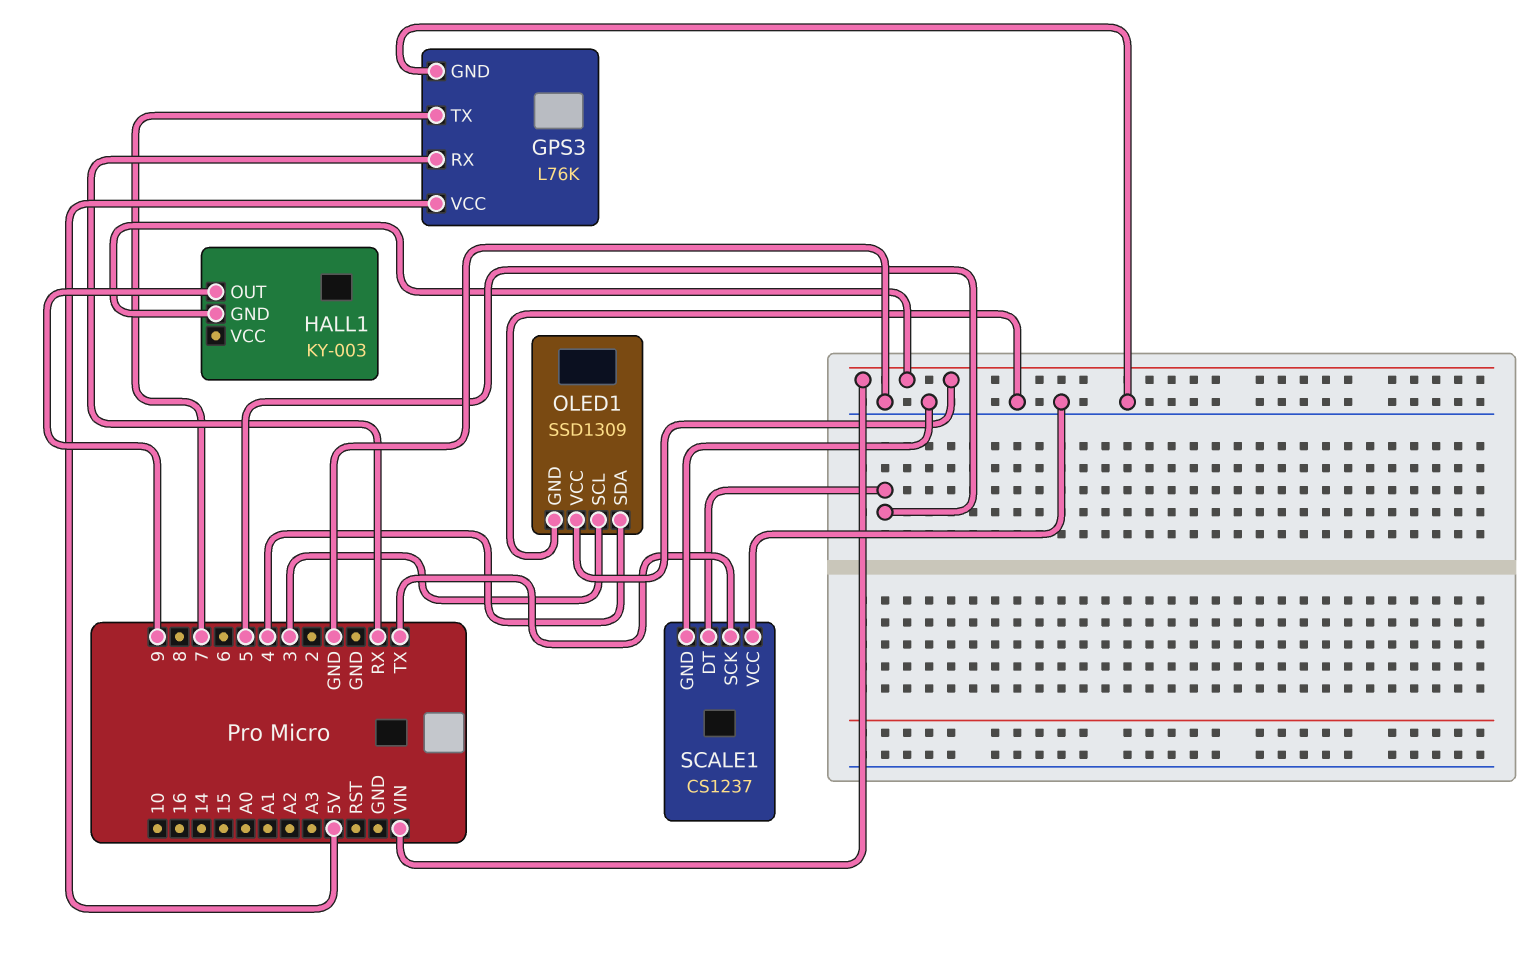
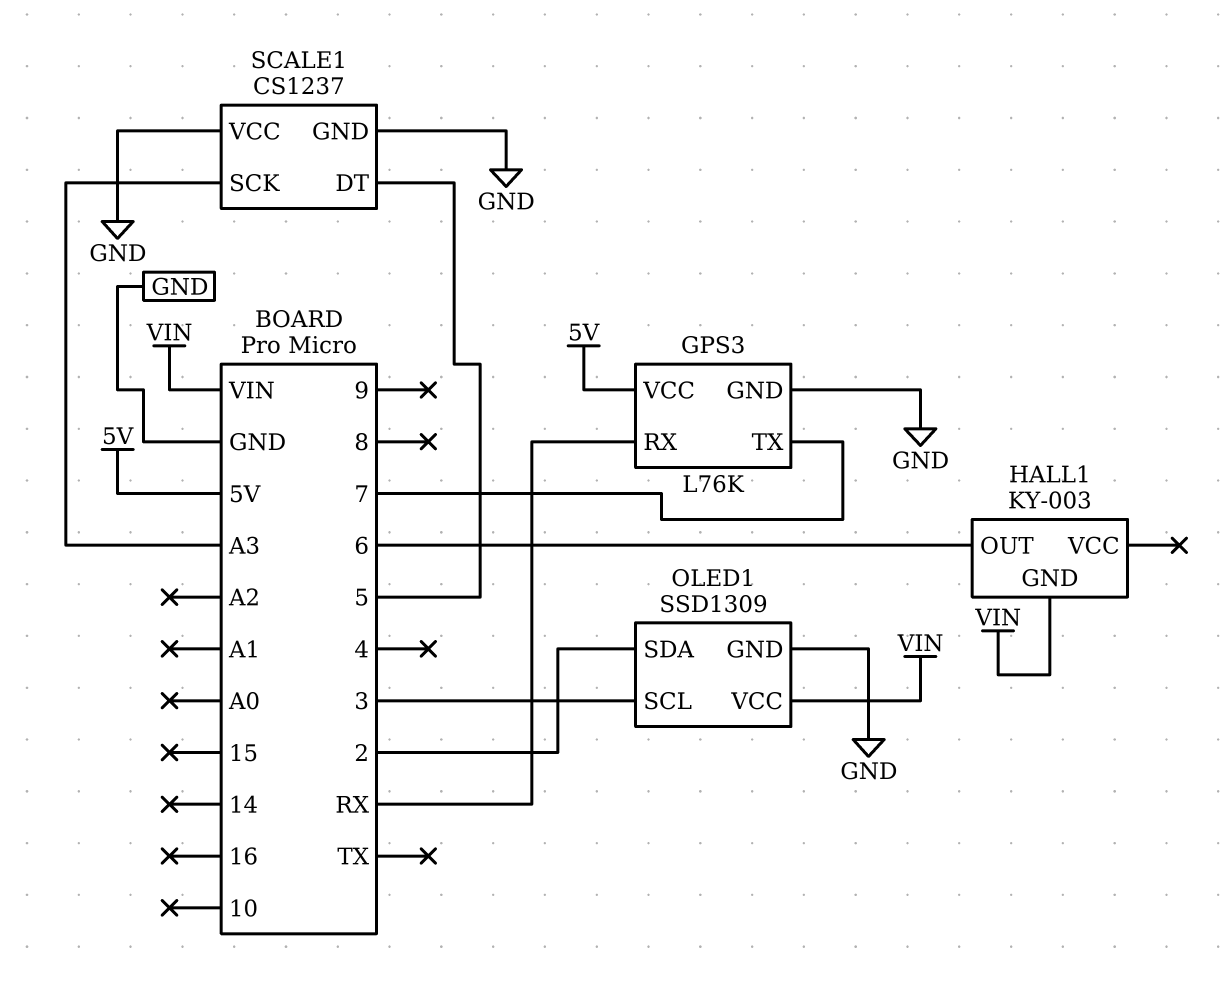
HALL1 pin OUT: 9 -> 6
OLED1 pin SDA: 4 -> 2
SCALE1 pin SCK: TX -> A3

